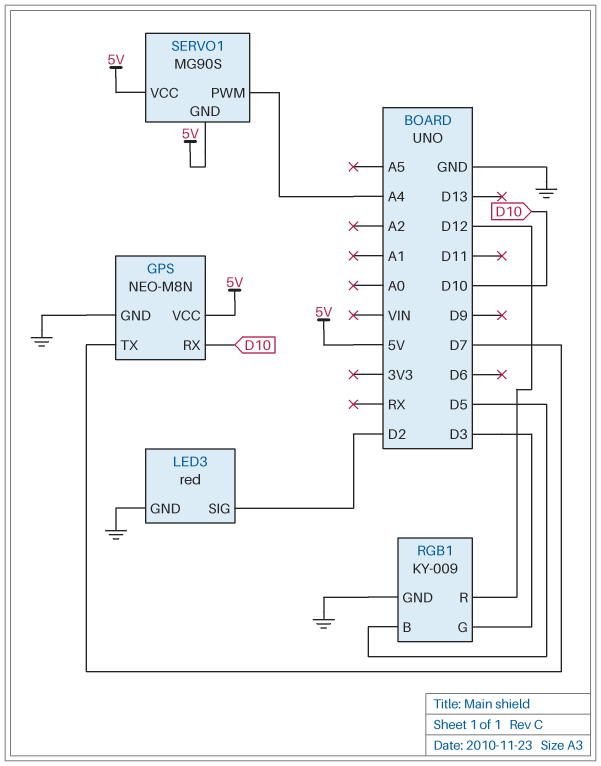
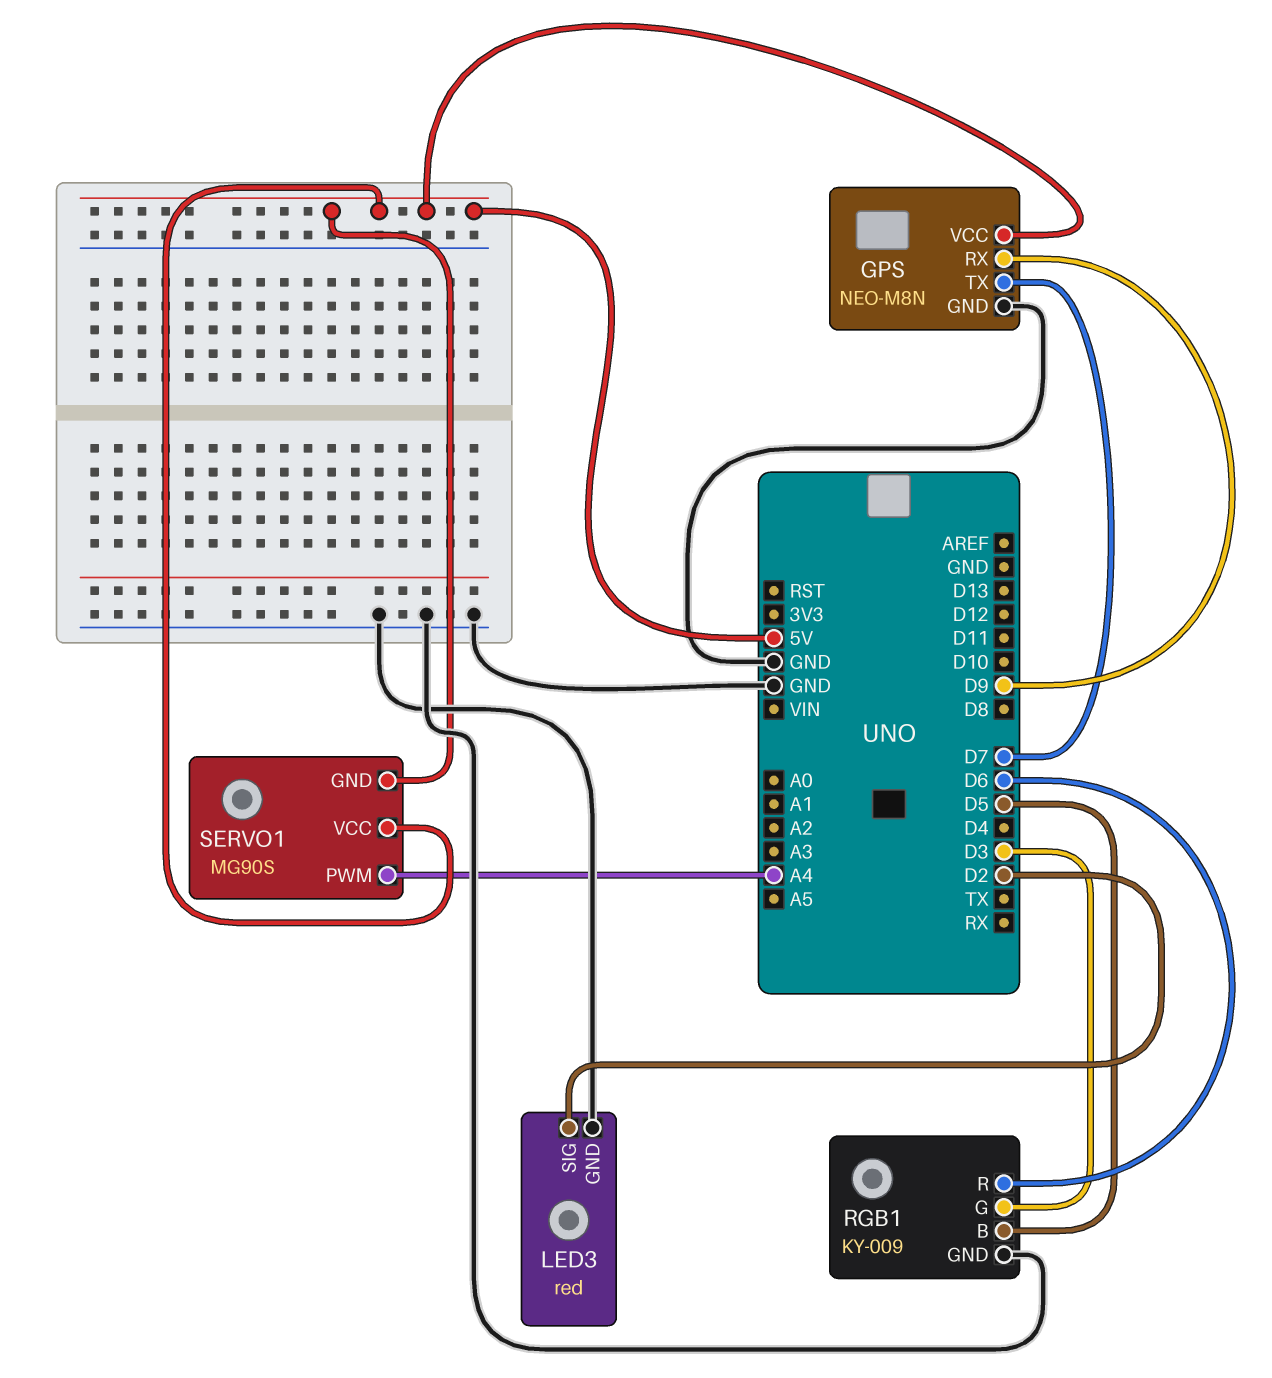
GPS pin RX: D10 -> D9
RGB1 pin R: D12 -> D6

